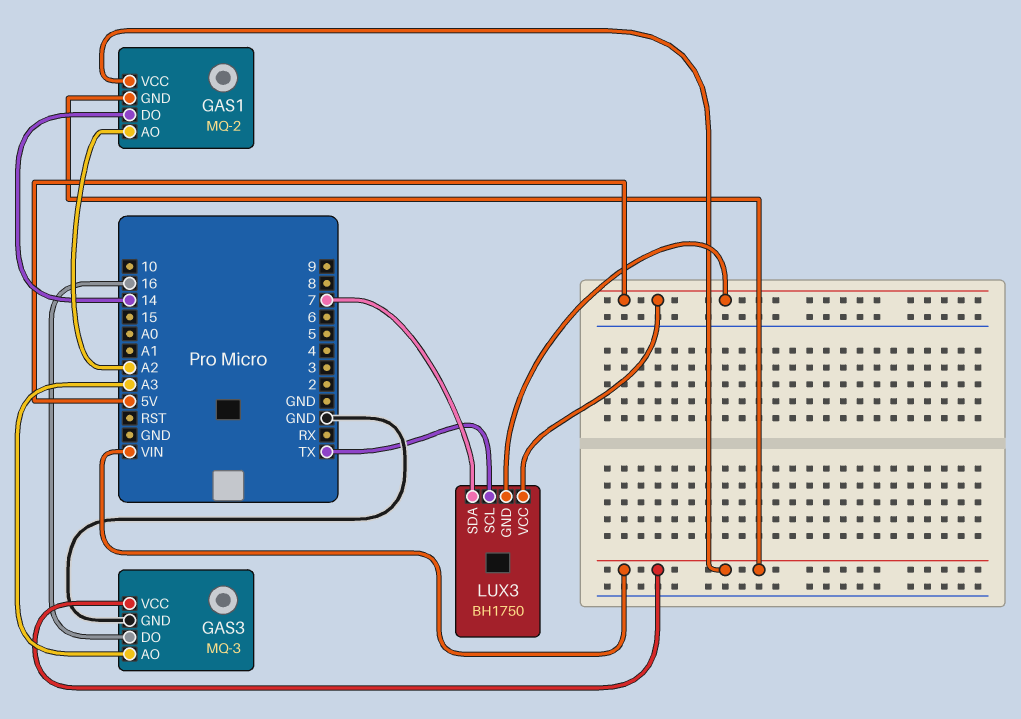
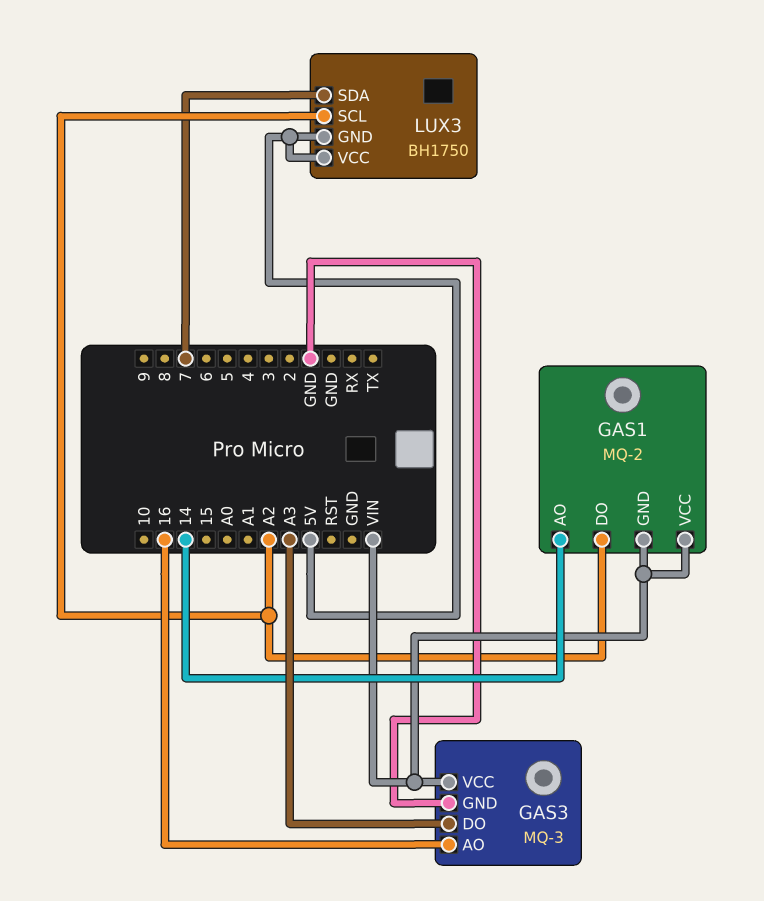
GAS1 pin AO: A2 -> 14
GAS1 pin DO: 14 -> A2
GAS3 pin AO: A3 -> 16
GAS3 pin DO: 16 -> A3
LUX3 pin SCL: TX -> A2

